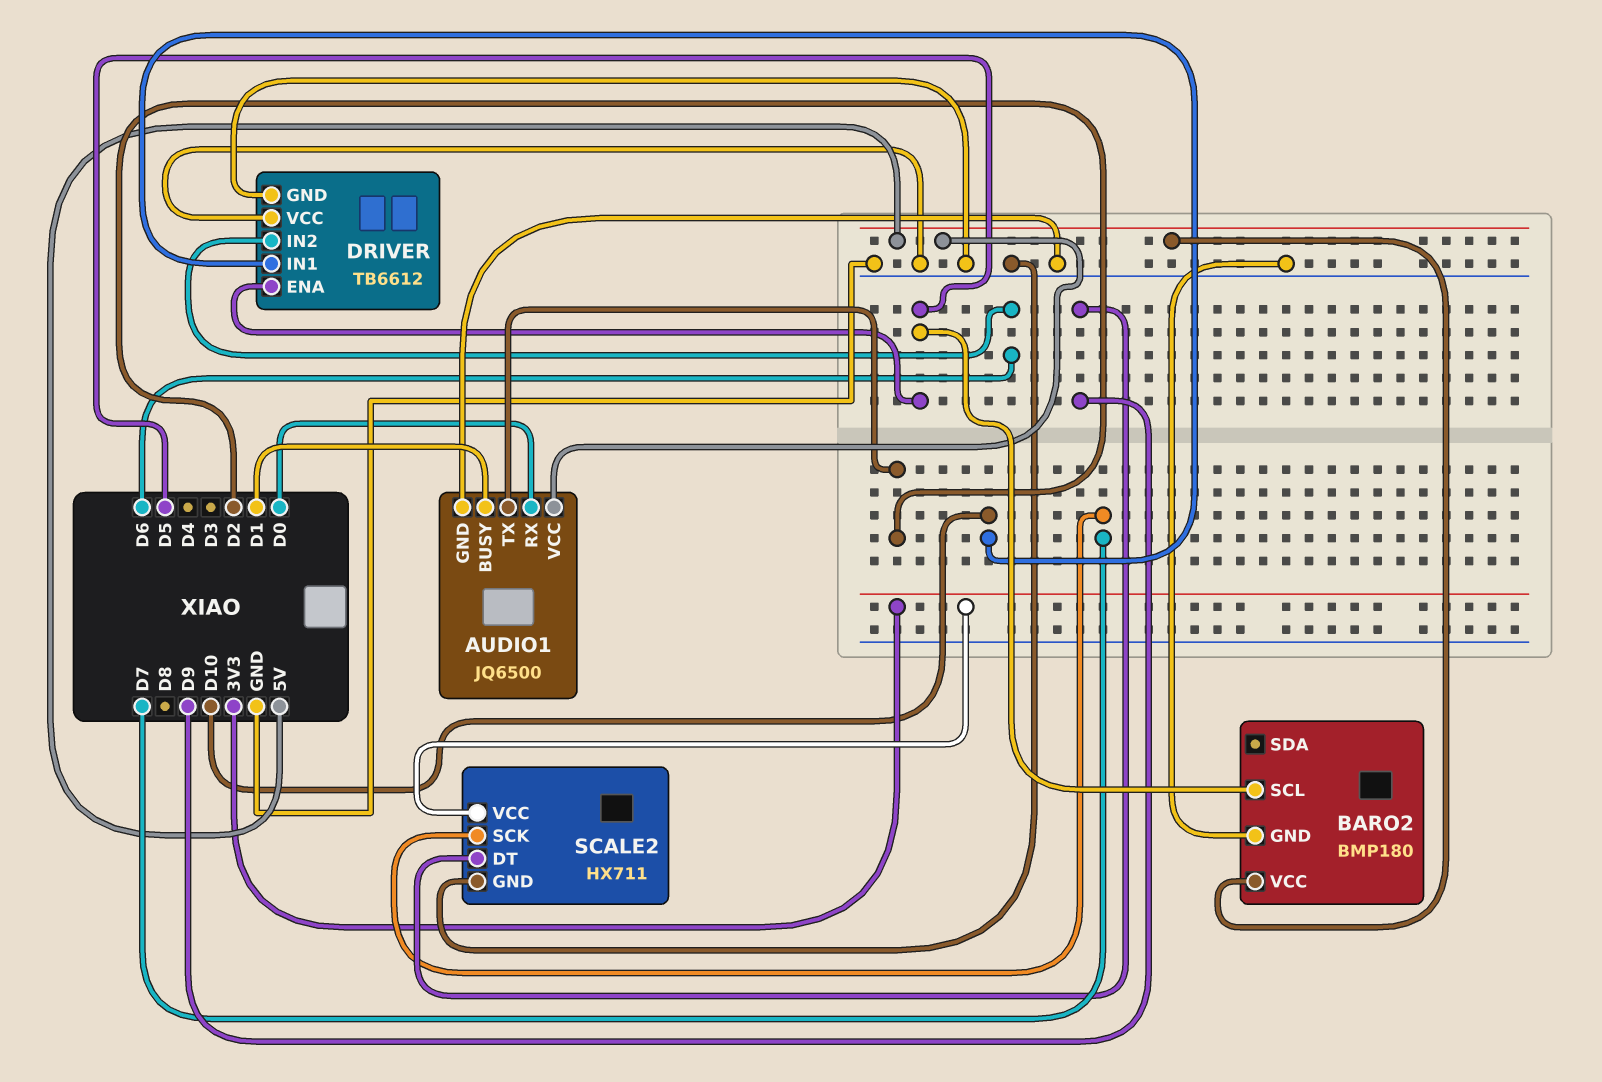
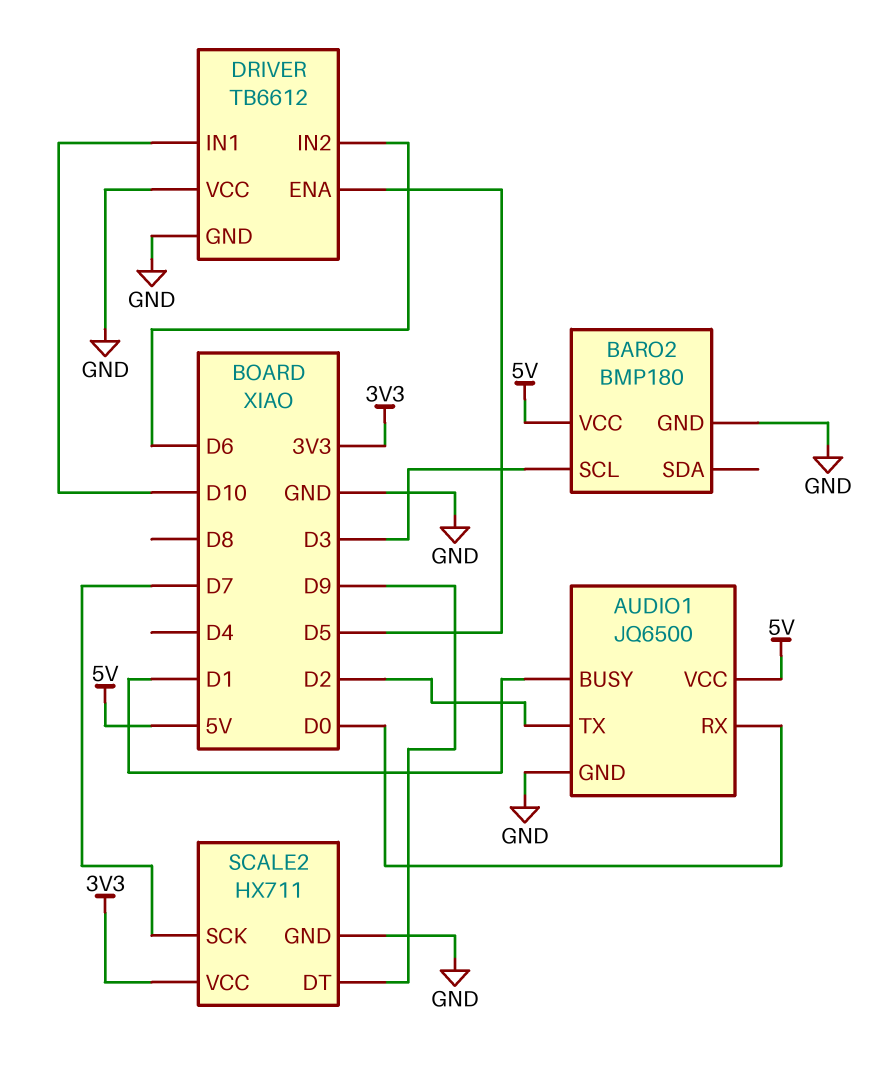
BARO2 pin SCL: D5 -> D3

